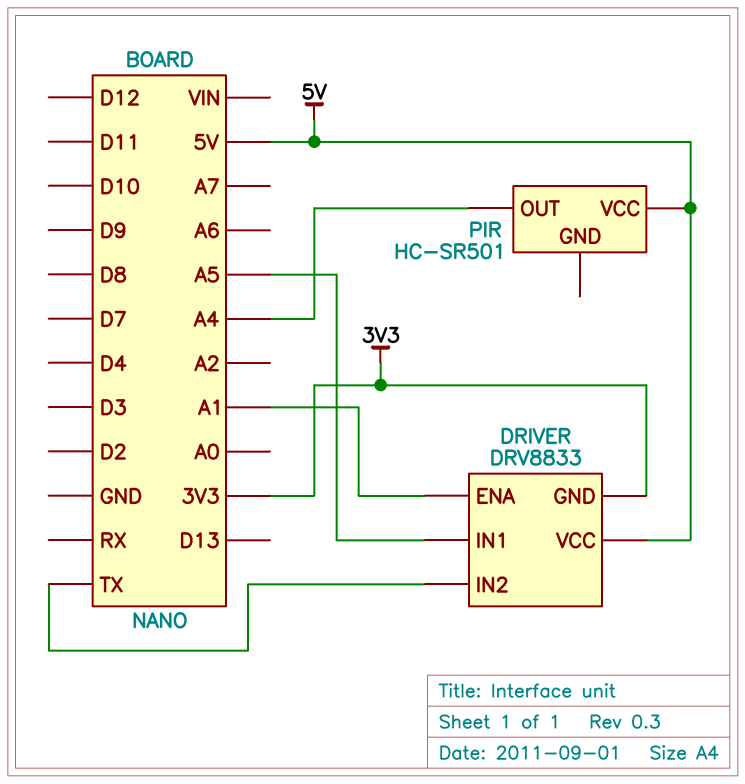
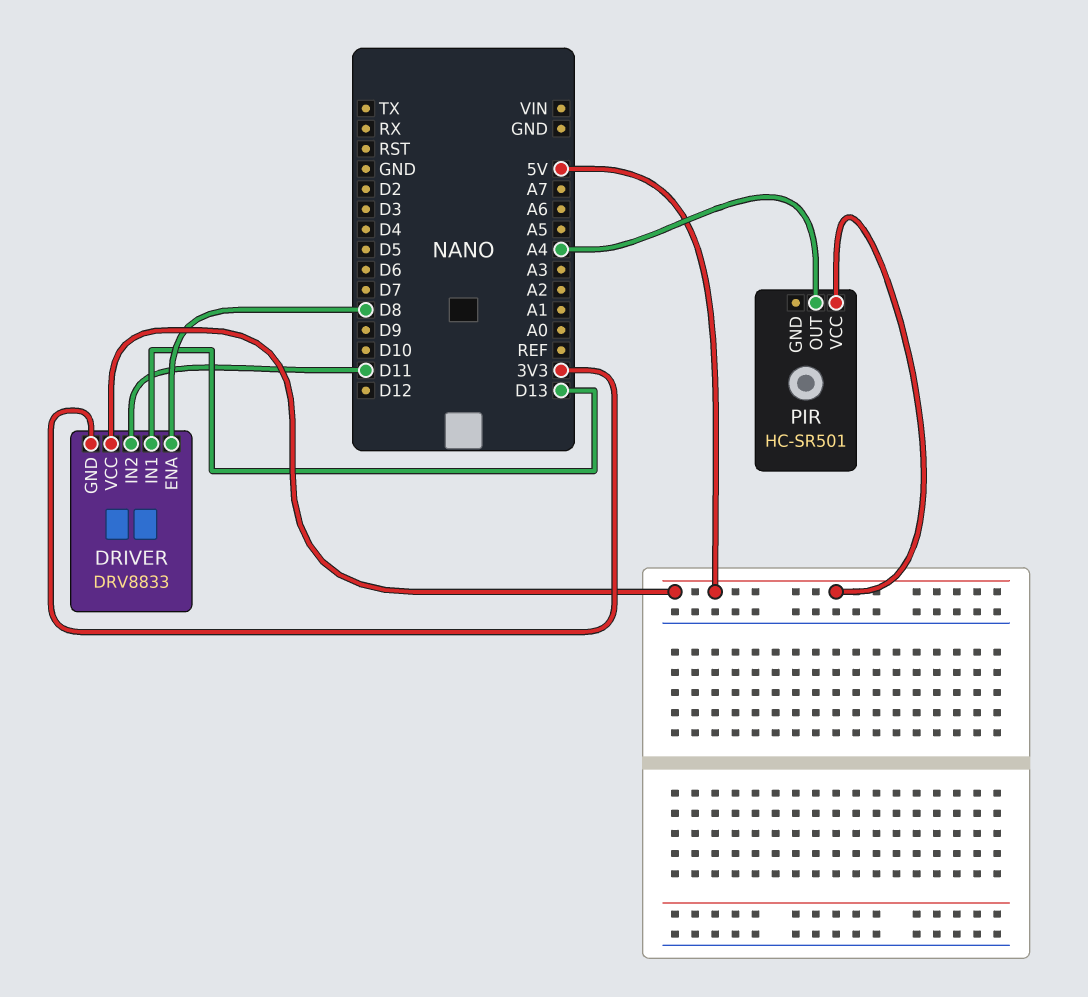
DRIVER pin ENA: A1 -> D8
DRIVER pin IN1: A5 -> D13
DRIVER pin IN2: TX -> D11

